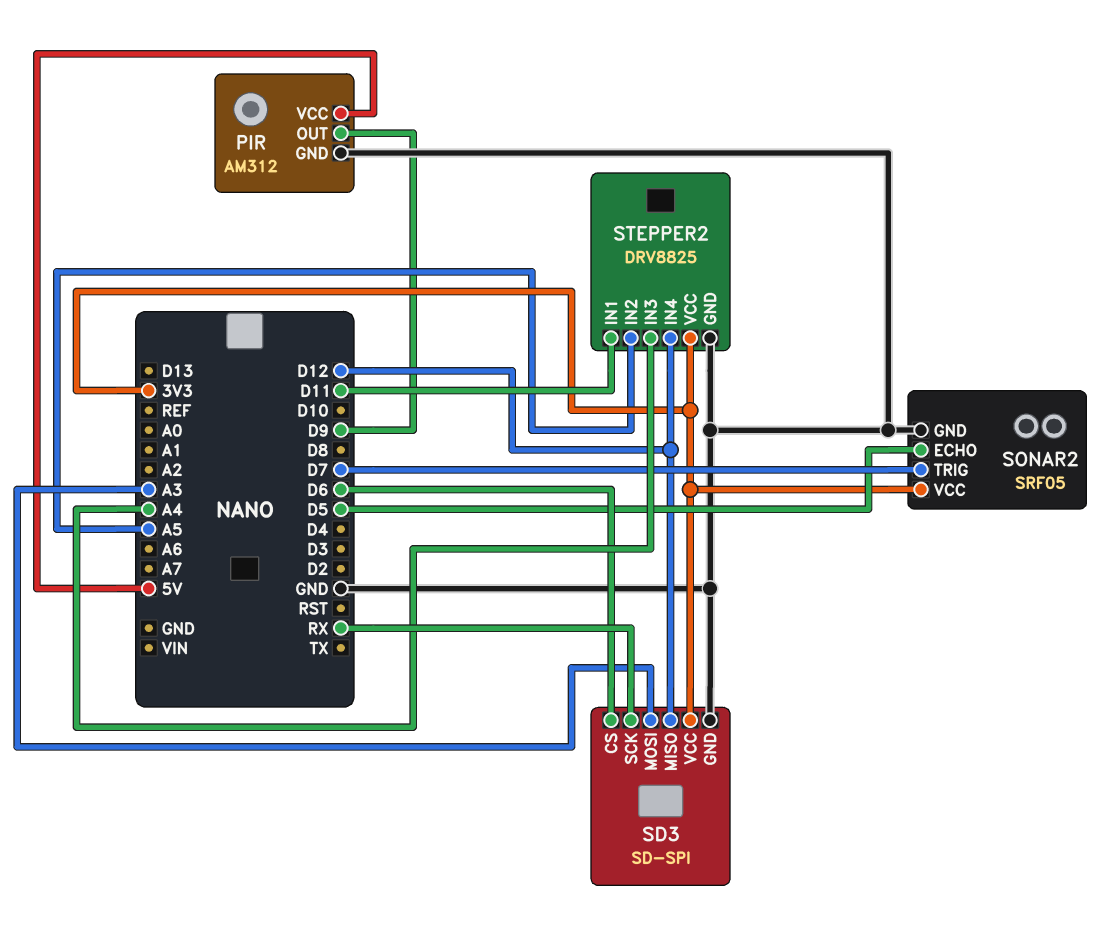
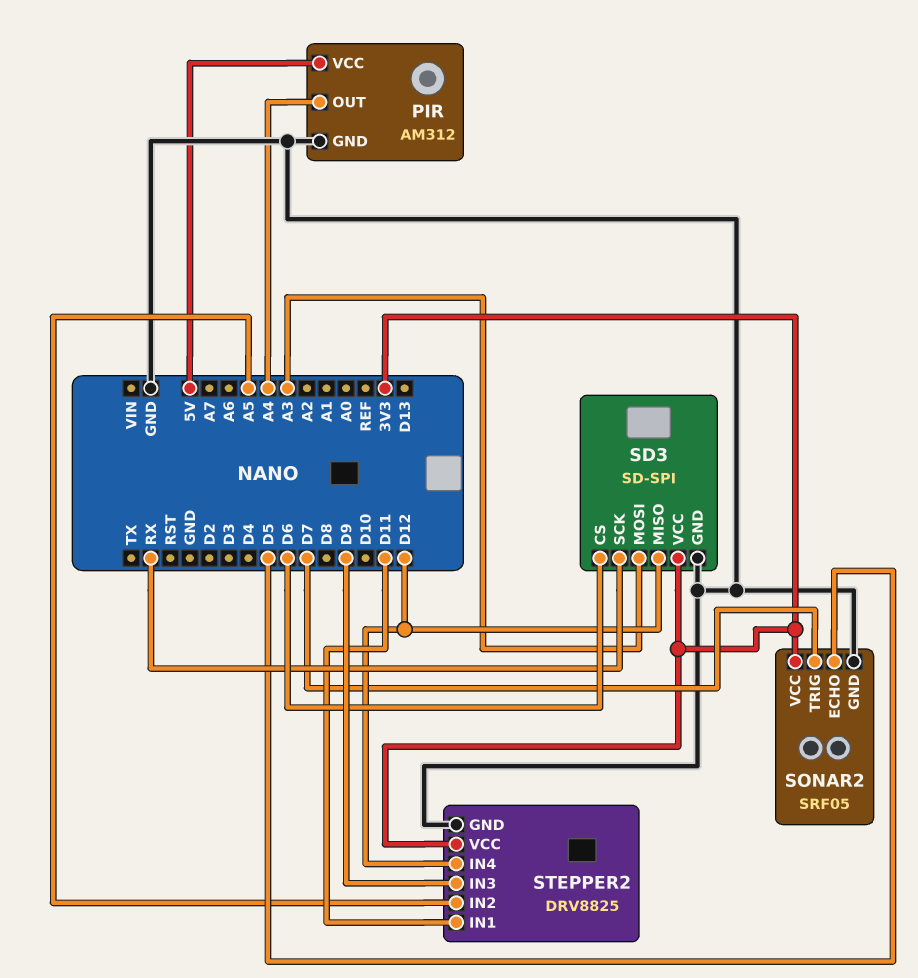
PIR pin OUT: D9 -> A4
STEPPER2 pin IN3: A4 -> D9

